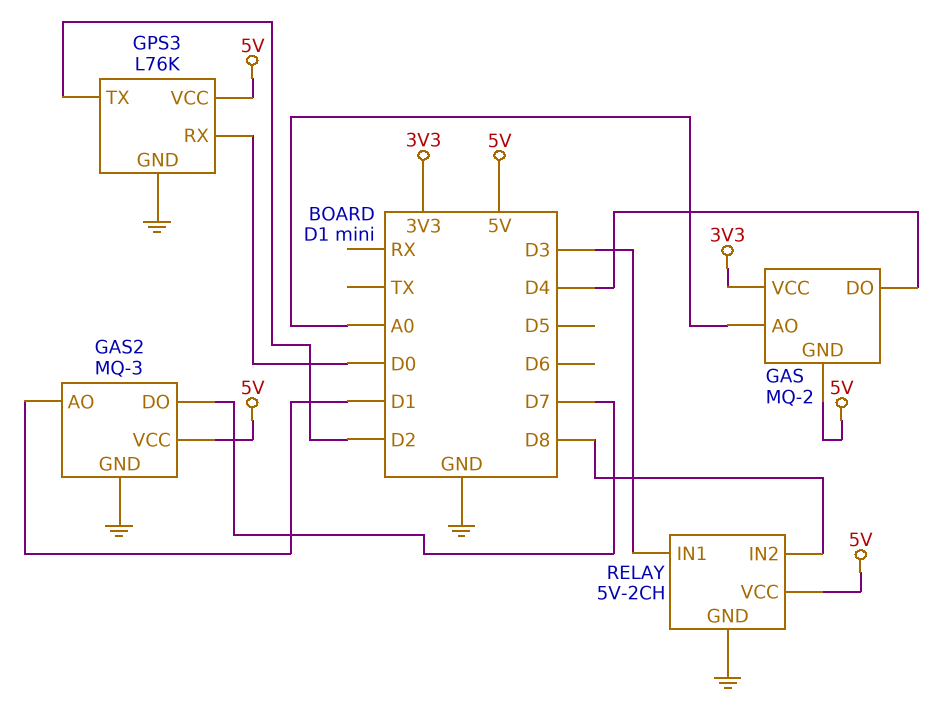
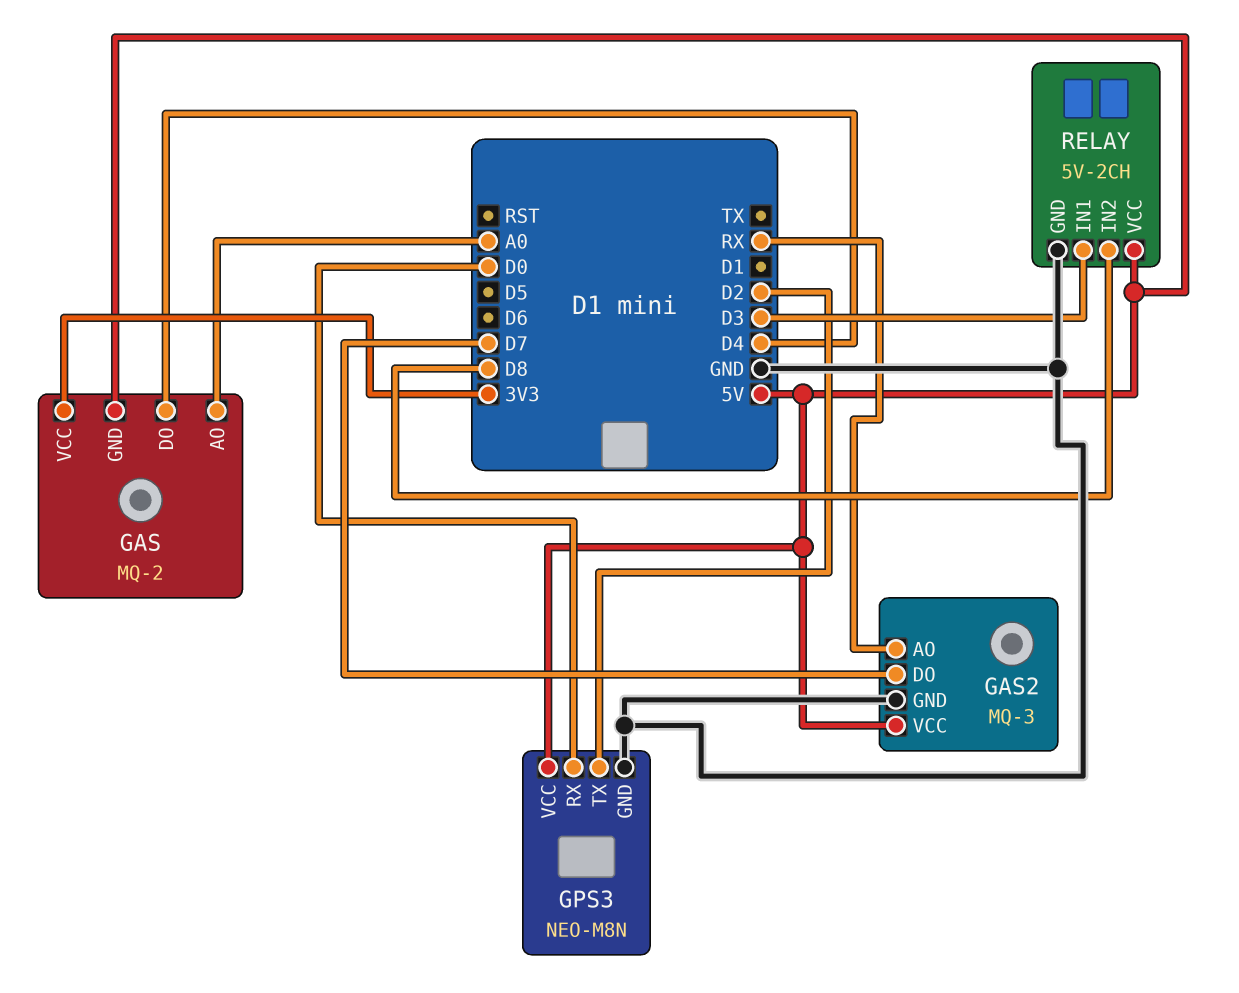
GAS2 pin AO: D1 -> RX
GPS3: L76K -> NEO-M8N

